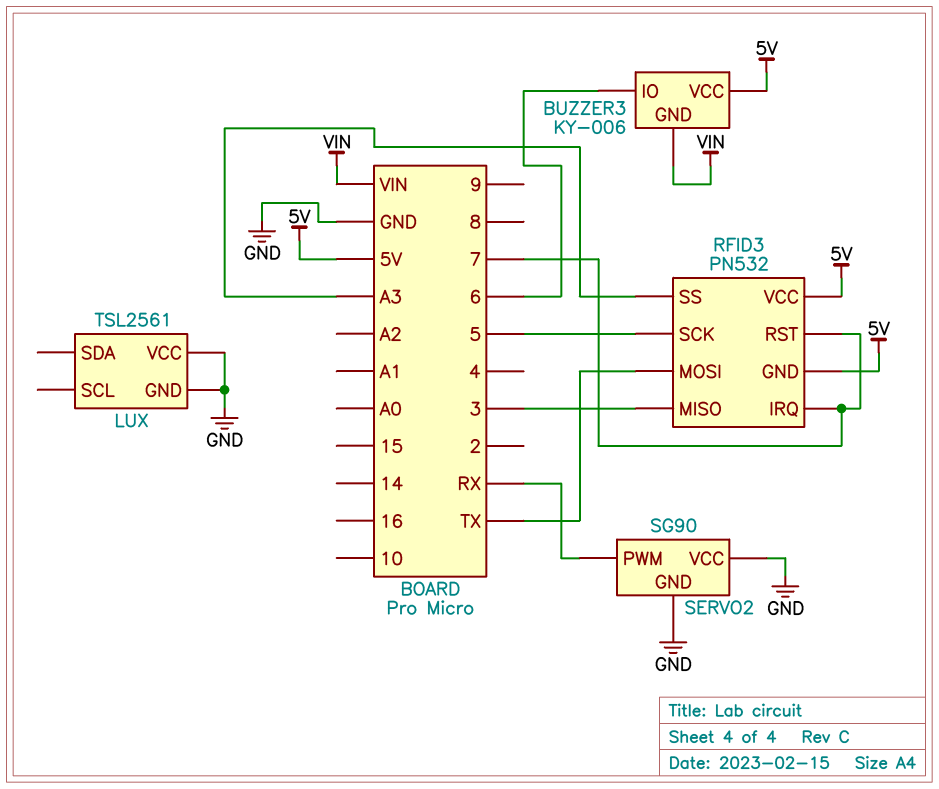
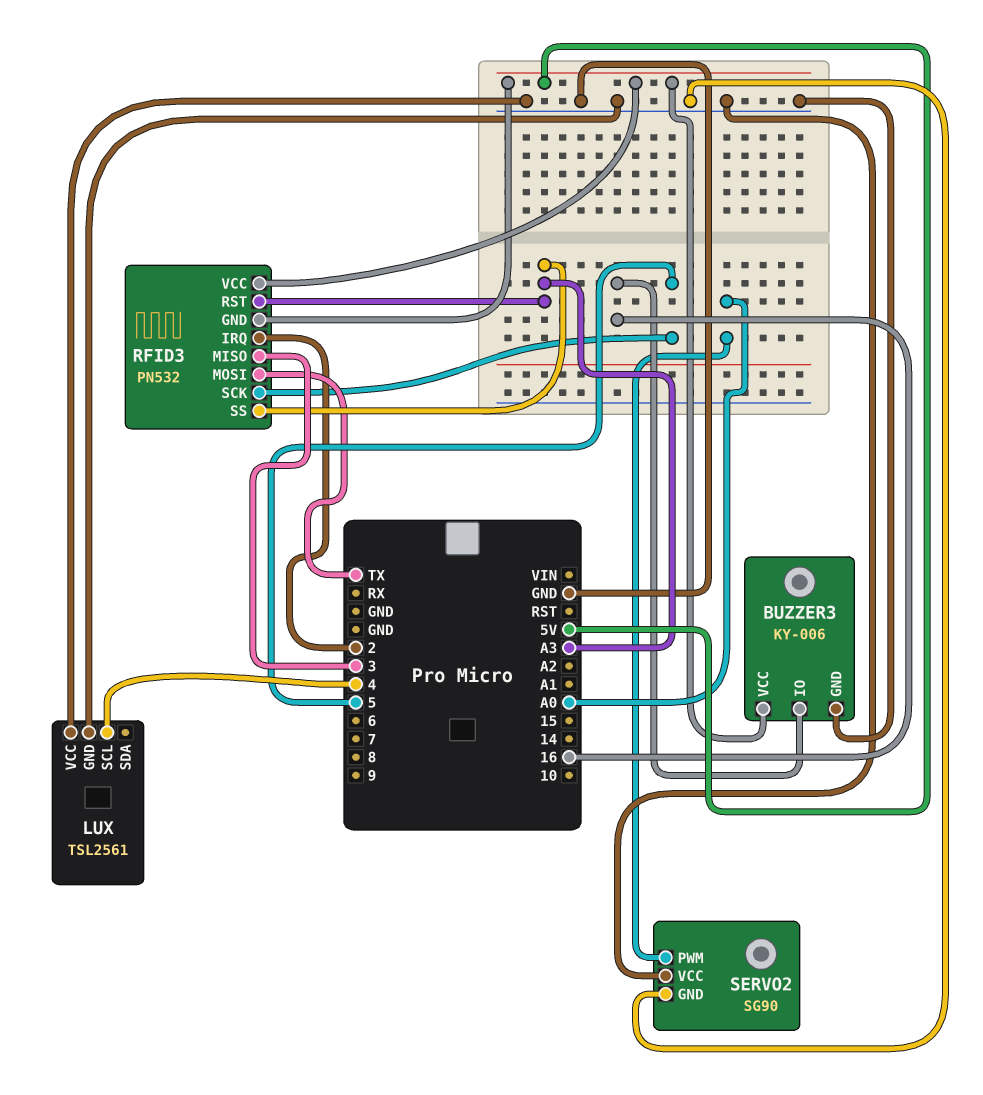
BUZZER3 pin GND: VIN -> GND
BUZZER3 pin IO: 6 -> 16
LUX pin SCL: none -> 4
RFID3 pin IRQ: 7 -> 2
RFID3 pin RST: 7 -> A3
SERVO2 pin PWM: RX -> A0

